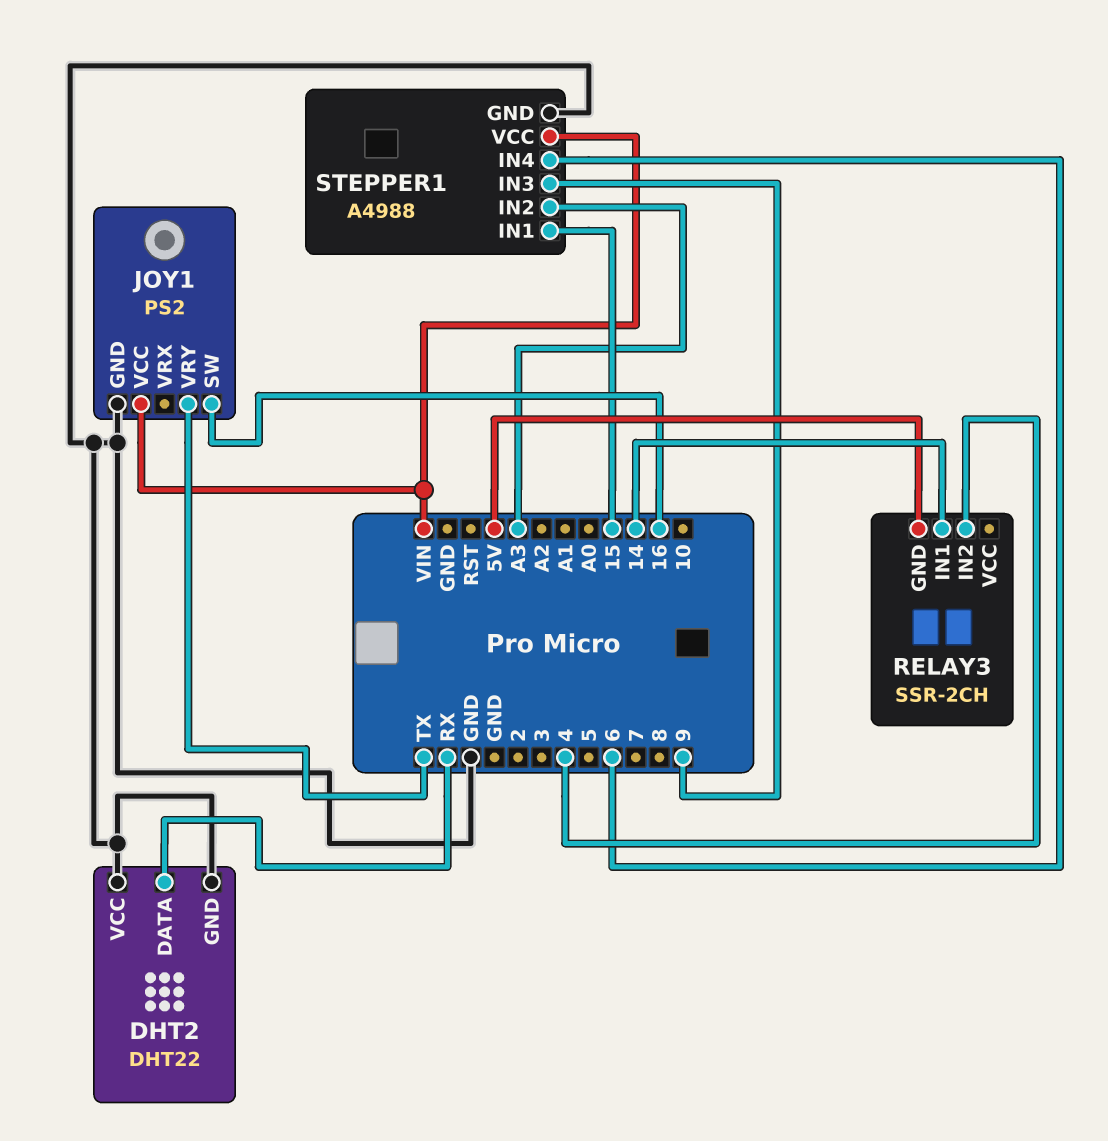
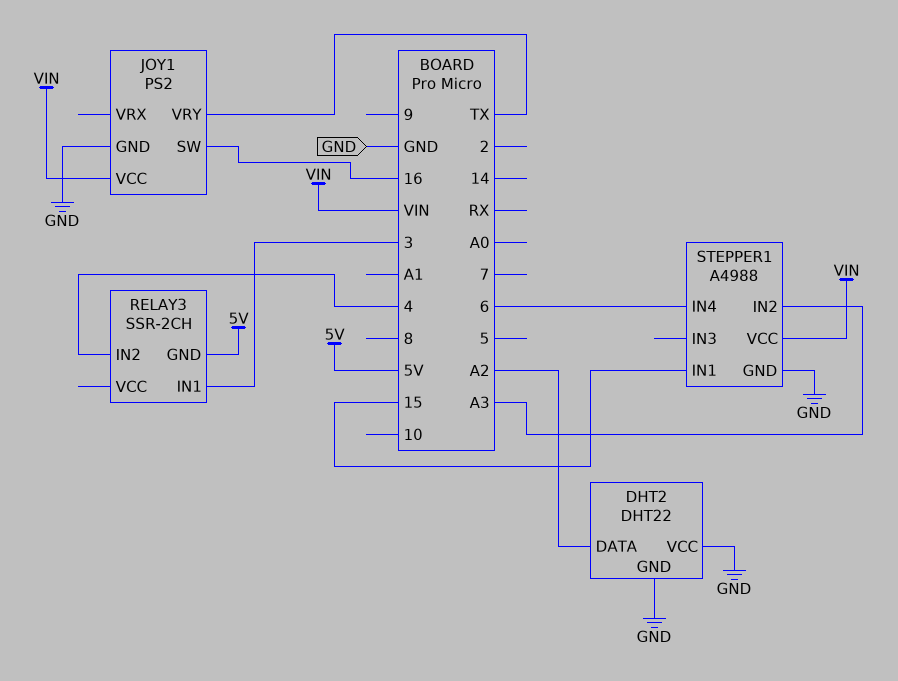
DHT2 pin DATA: RX -> A2
RELAY3 pin IN1: 14 -> 3
STEPPER1 pin IN3: 9 -> none

